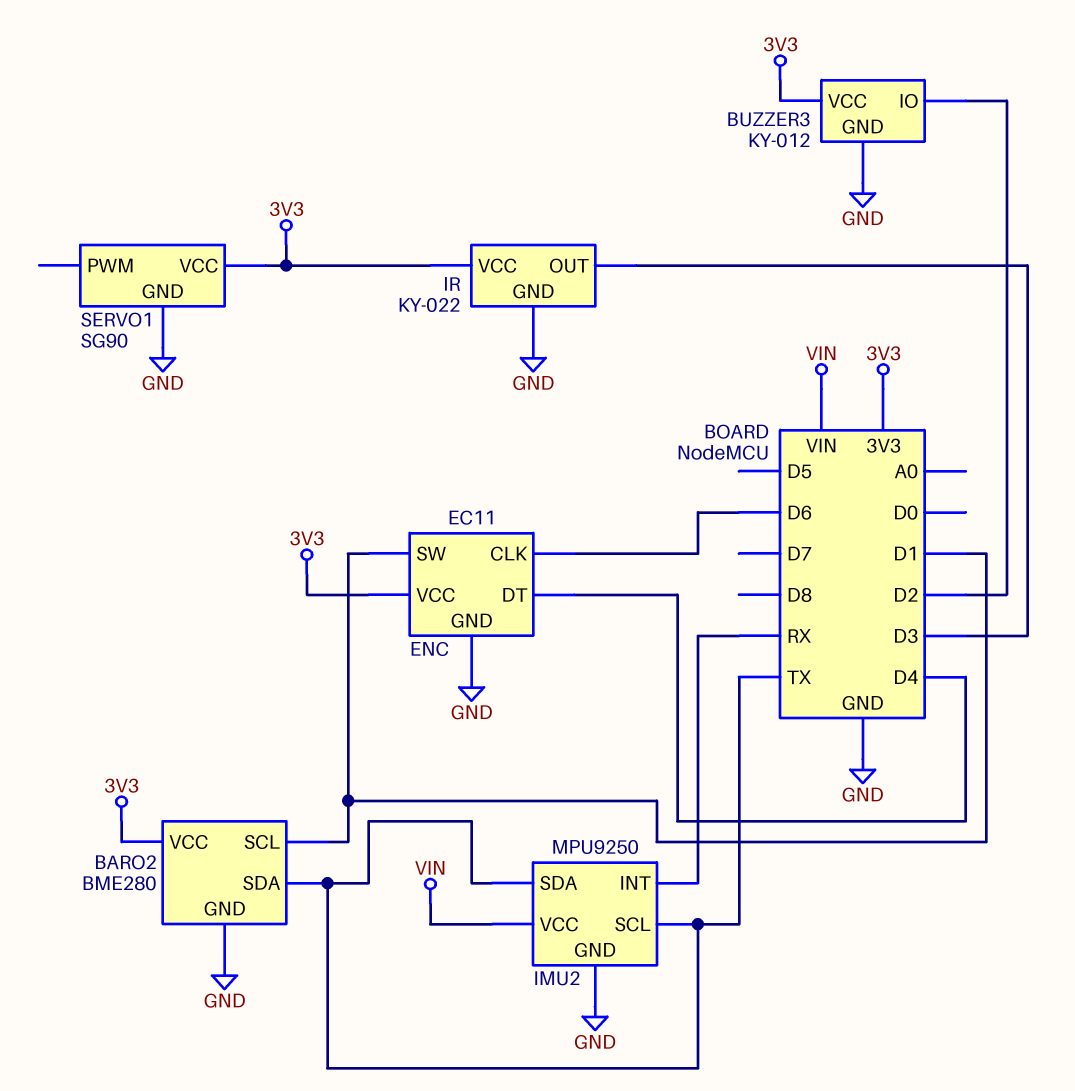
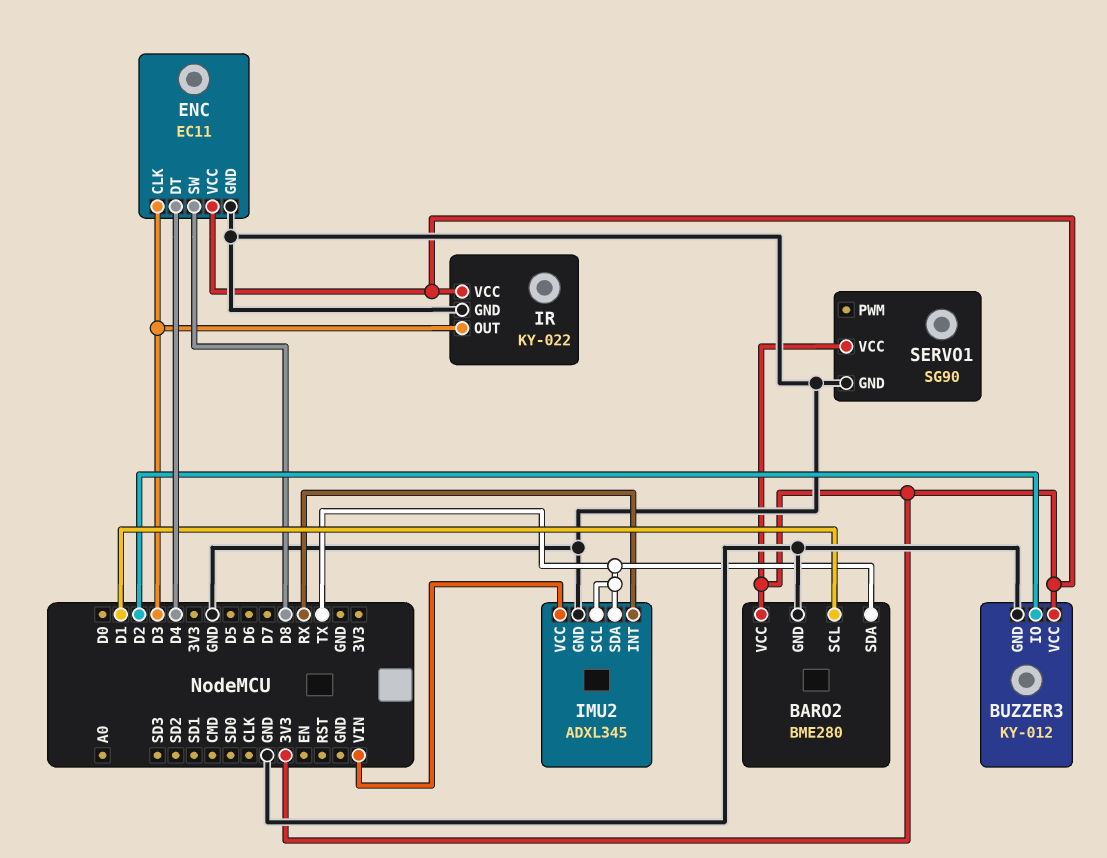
ENC pin CLK: D6 -> D3
ENC pin SW: D1 -> D8
IMU2: MPU9250 -> ADXL345

